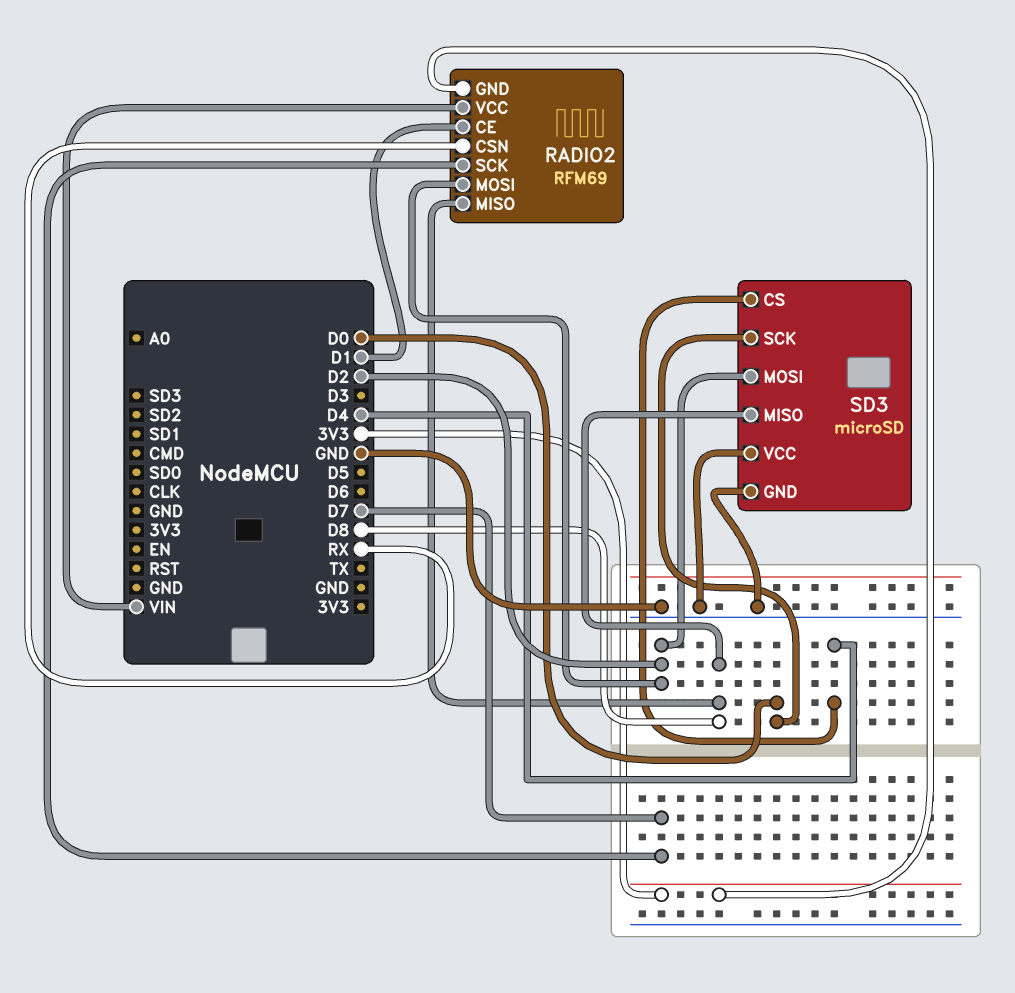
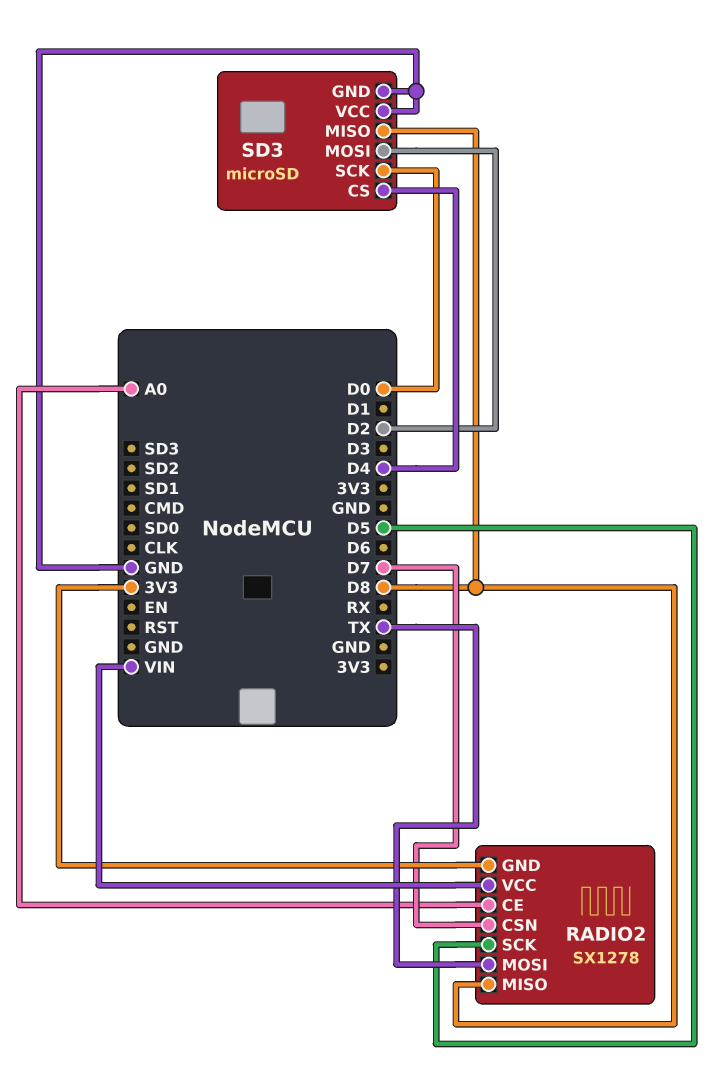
RADIO2: RFM69 -> SX1278
RADIO2 pin CE: D1 -> A0
RADIO2 pin CSN: RX -> D7
RADIO2 pin MOSI: D2 -> TX
RADIO2 pin SCK: D7 -> D5

